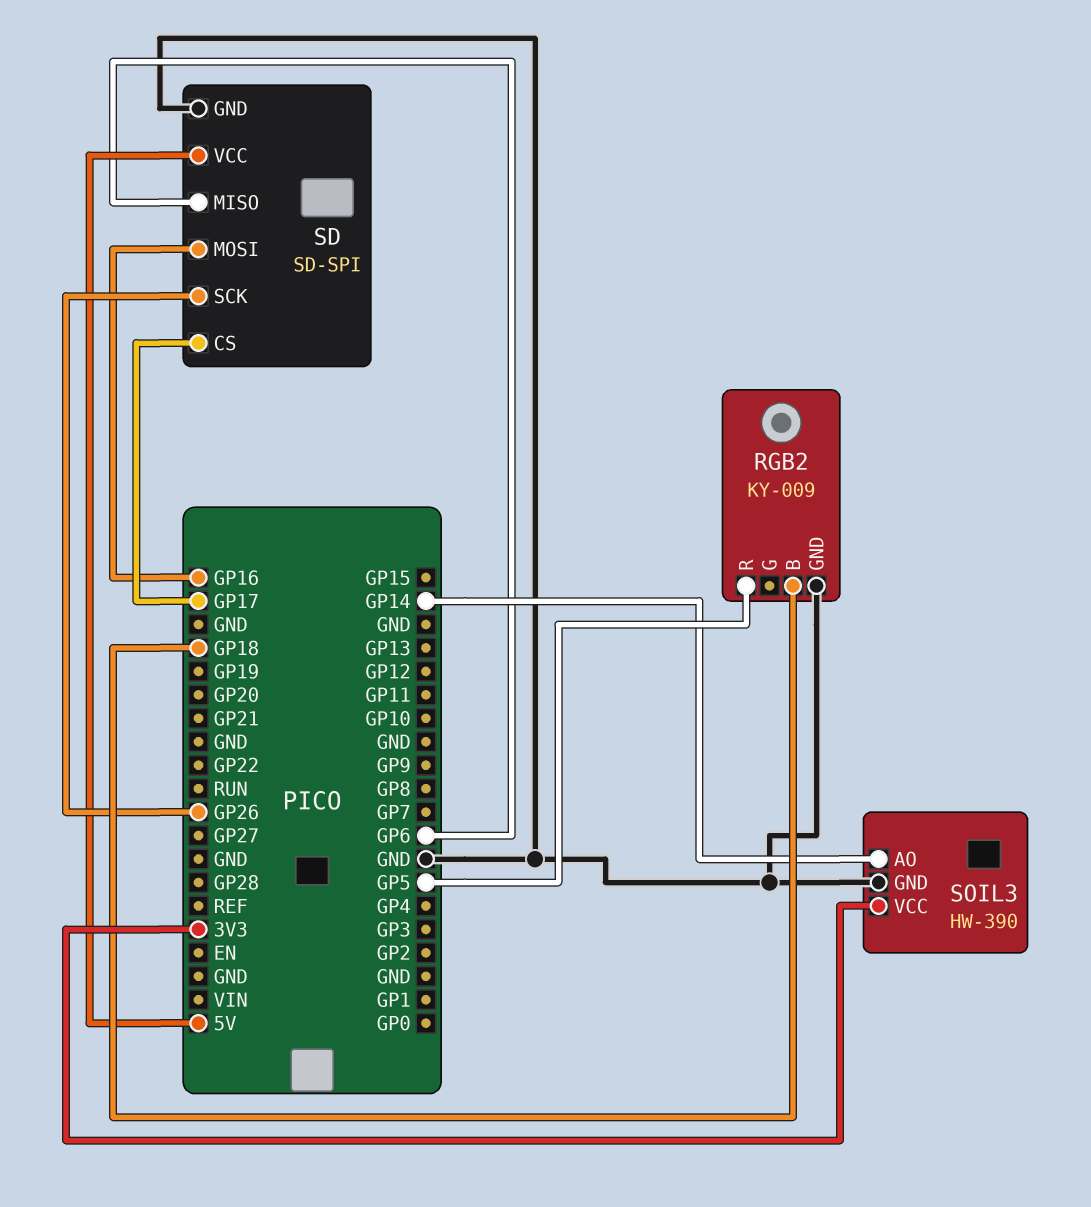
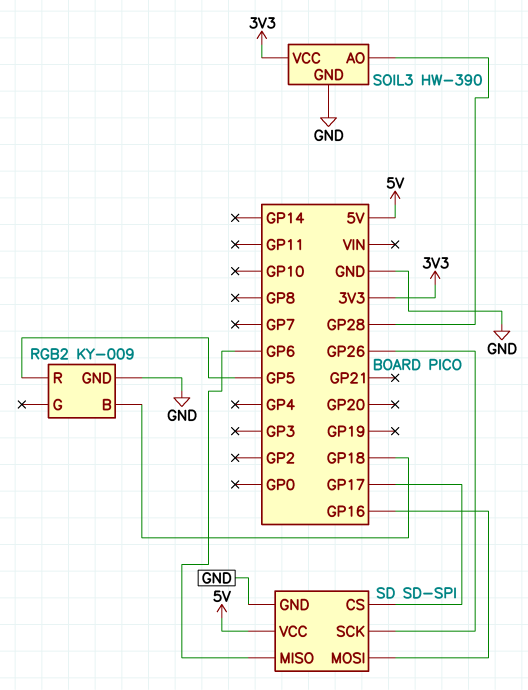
SOIL3 pin AO: GP14 -> GP28

